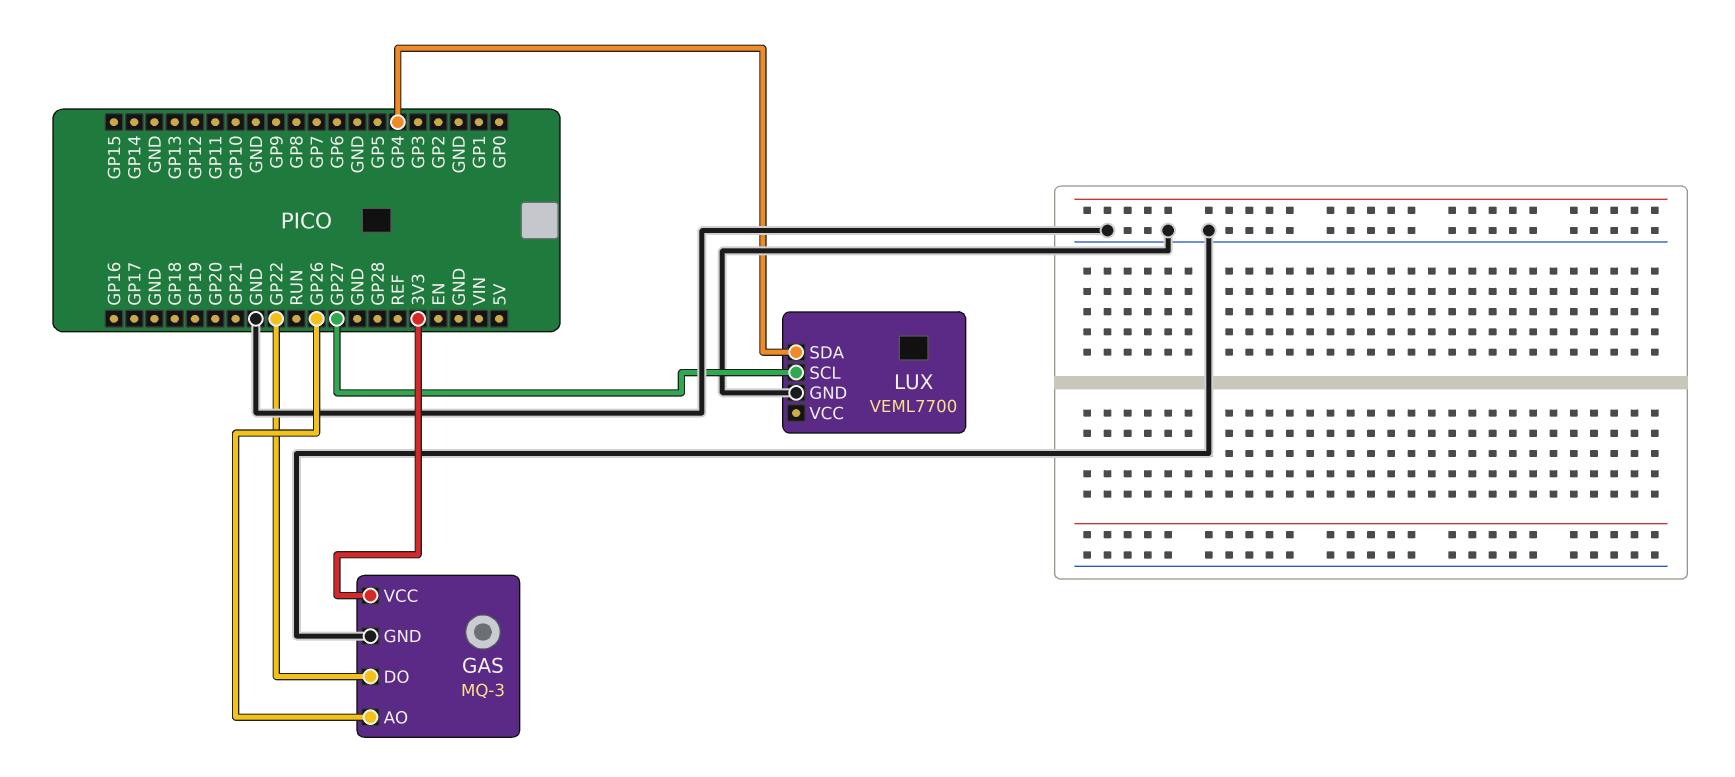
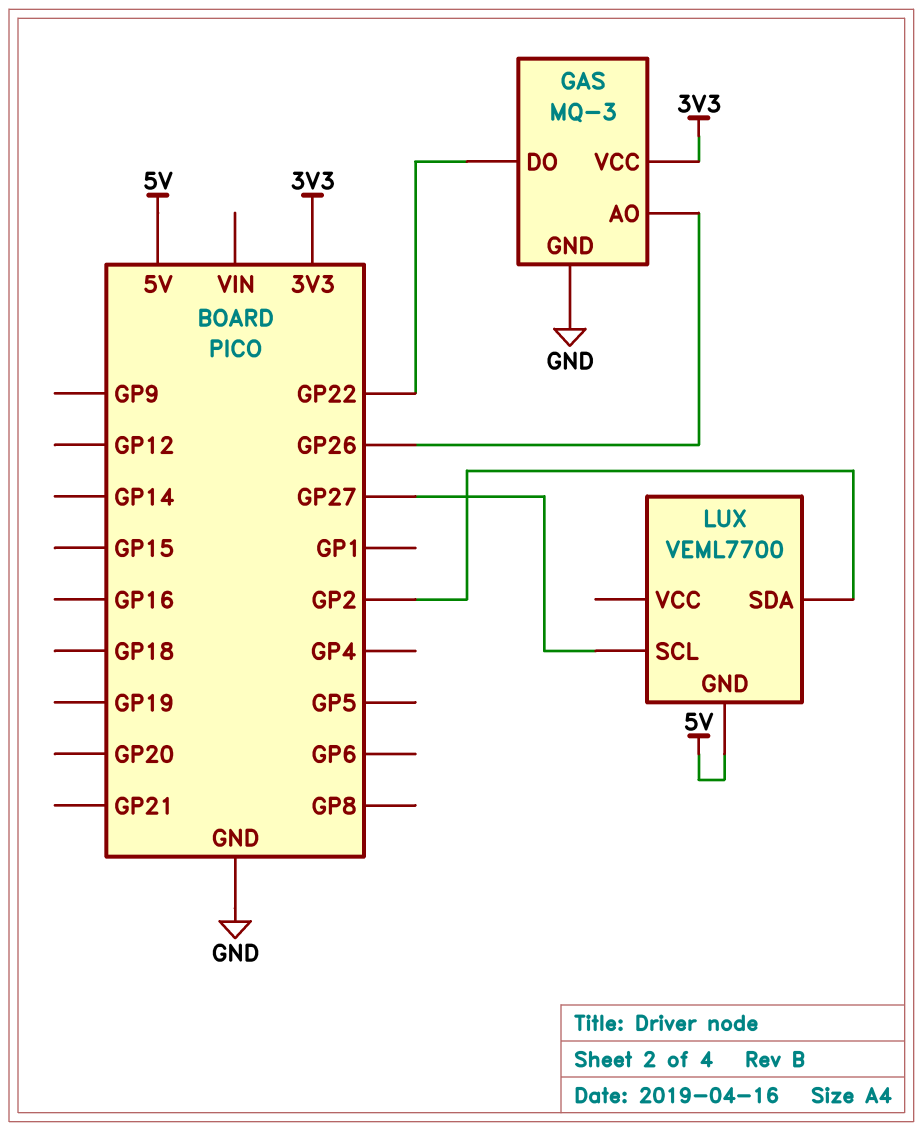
LUX pin GND: GND -> 5V
LUX pin SDA: GP4 -> GP2

